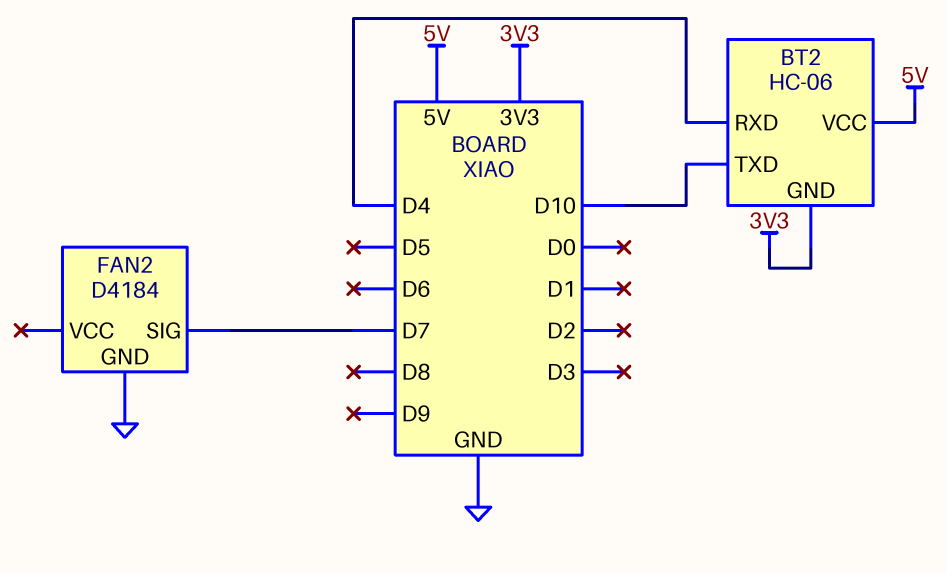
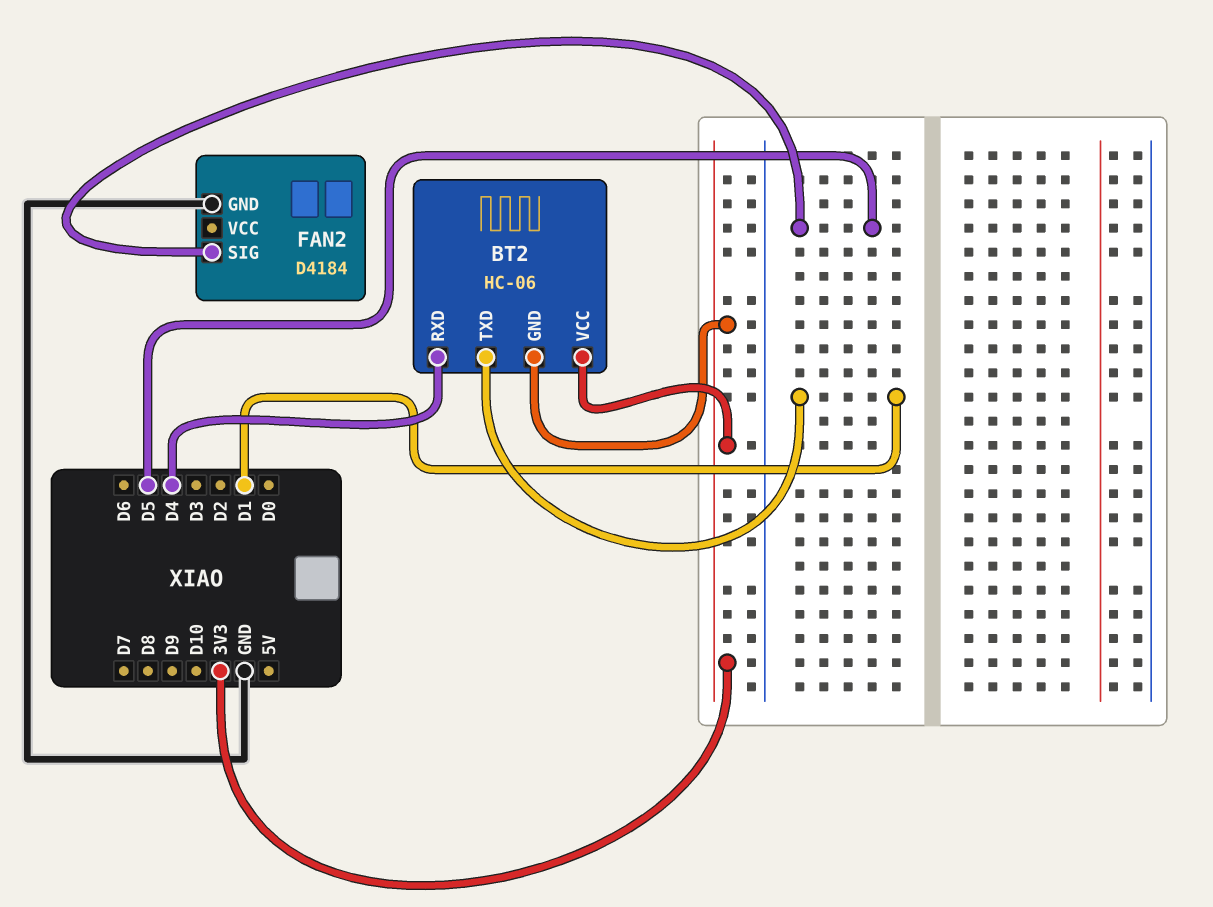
BT2 pin TXD: D10 -> D1
BT2 pin VCC: 5V -> 3V3
FAN2 pin SIG: D7 -> D5

